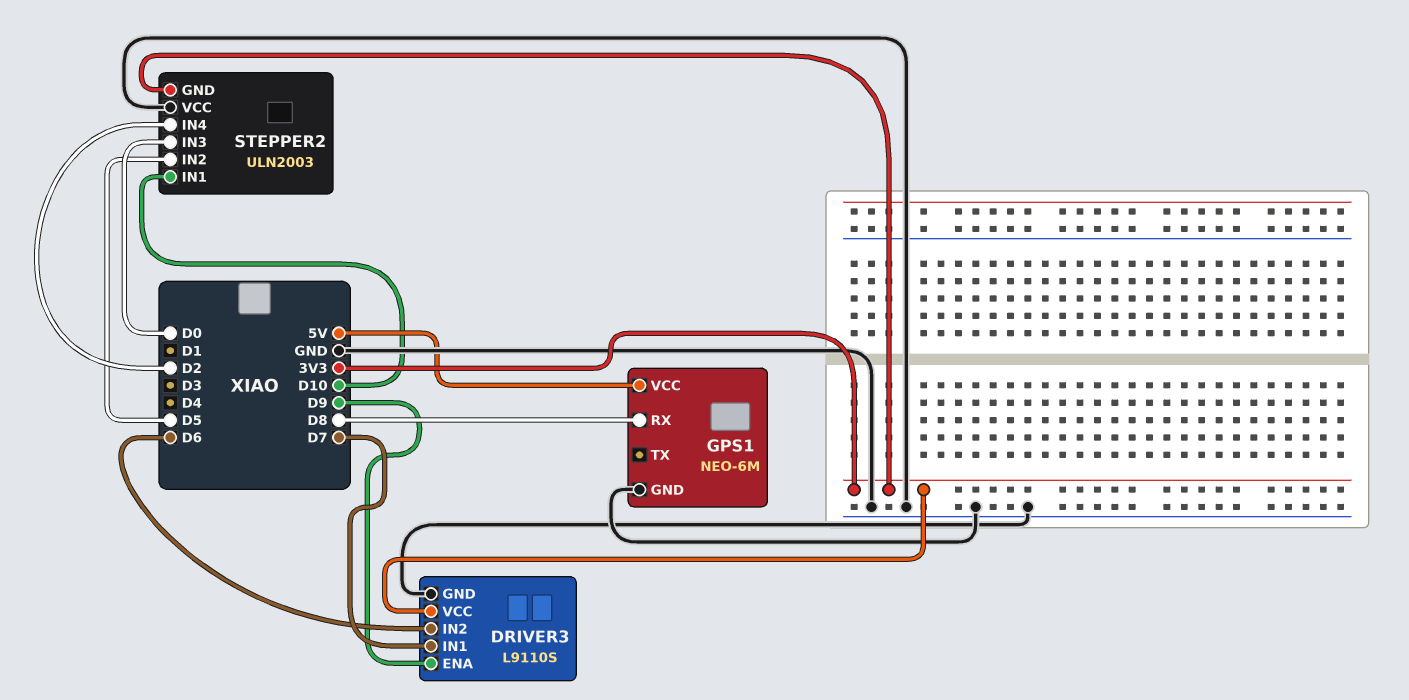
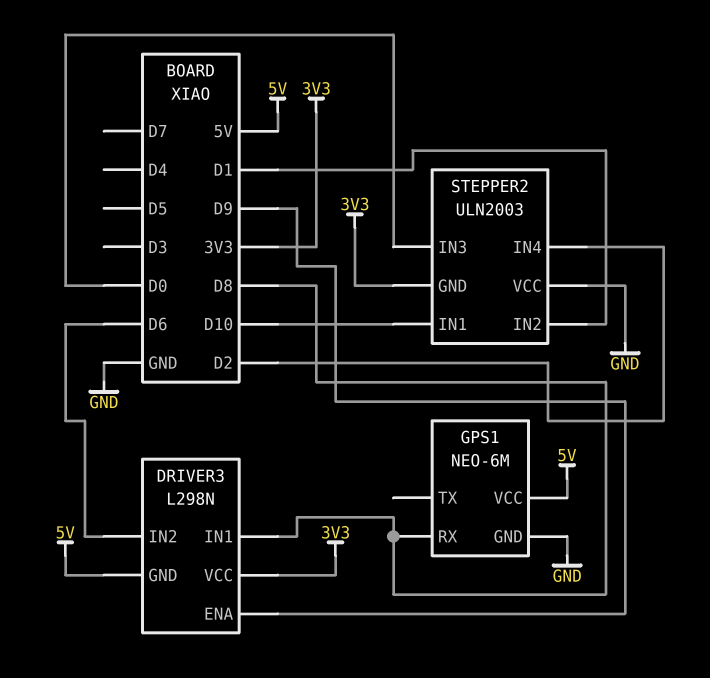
DRIVER3: L9110S -> L298N
DRIVER3 pin GND: GND -> 5V
DRIVER3 pin IN1: D7 -> D8
STEPPER2 pin IN2: D5 -> D1

